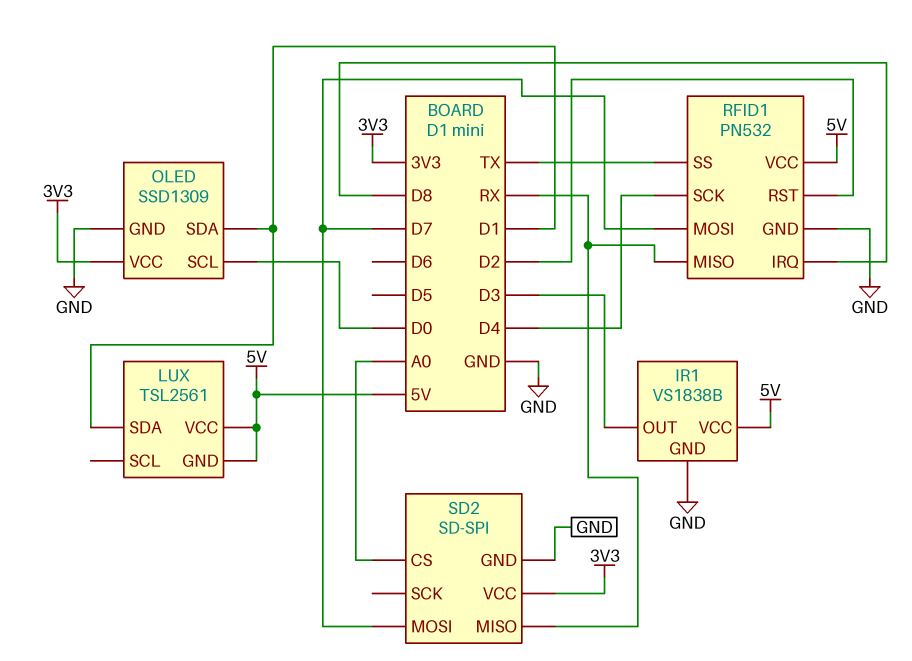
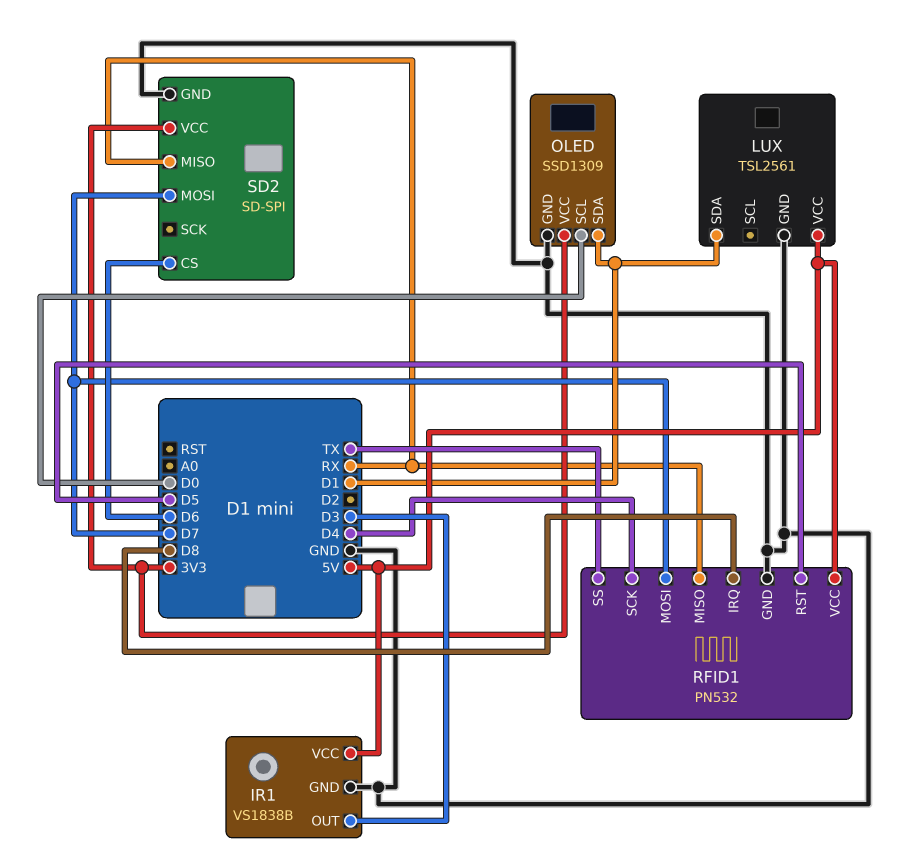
LUX pin GND: 5V -> GND
RFID1 pin RST: D2 -> D5
SD2 pin CS: A0 -> D6

